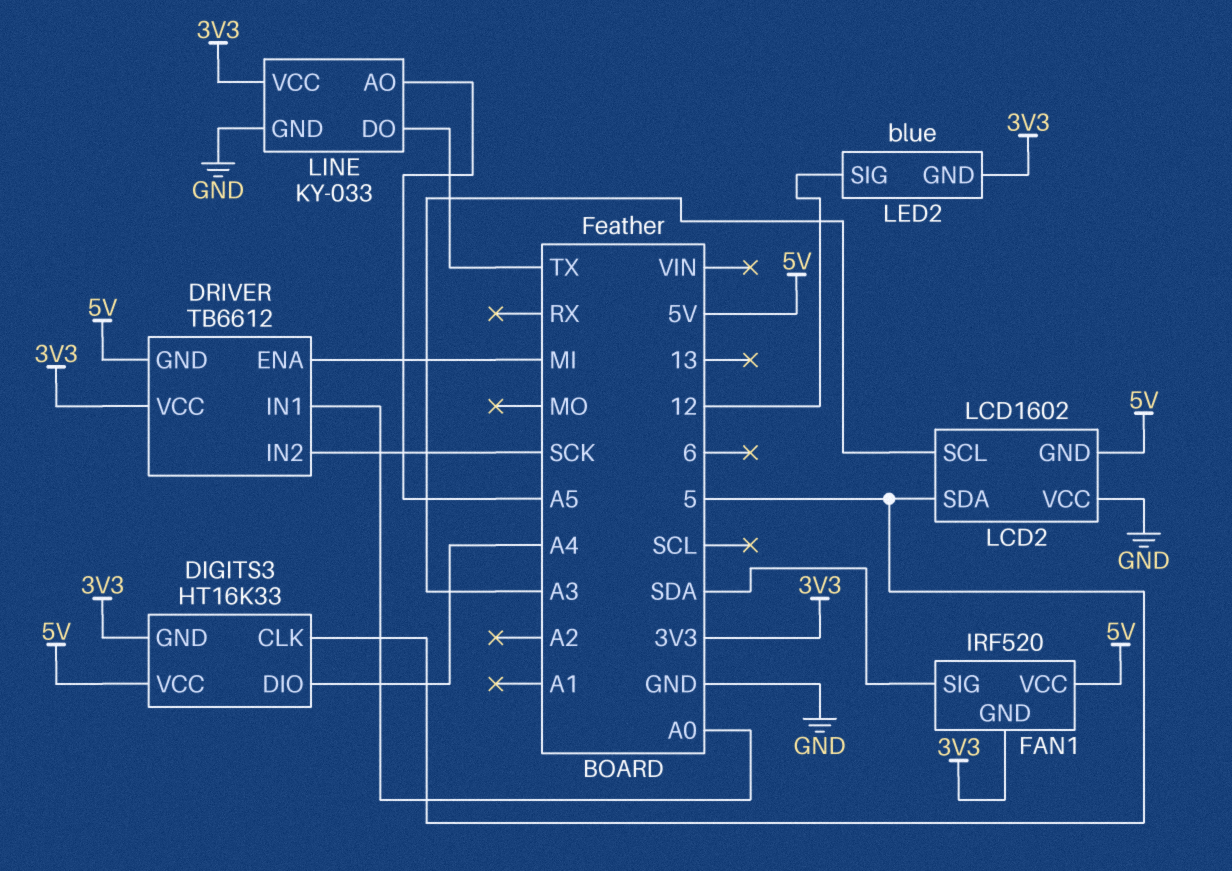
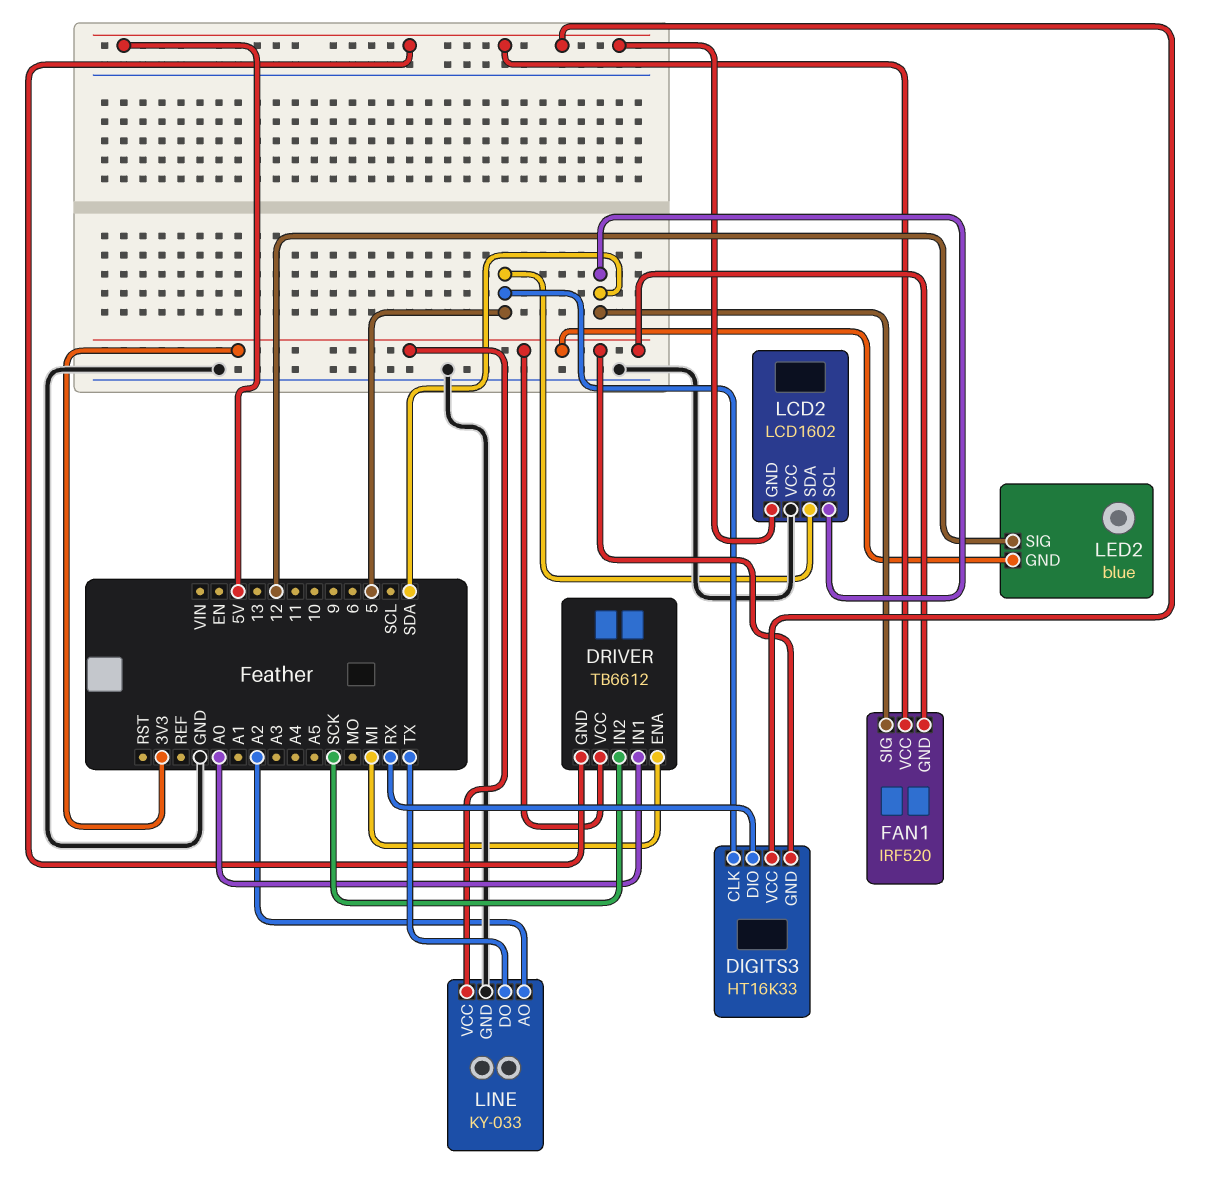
DIGITS3 pin DIO: A4 -> RX
LCD2 pin SCL: A3 -> SDA
LINE pin AO: A5 -> A2

